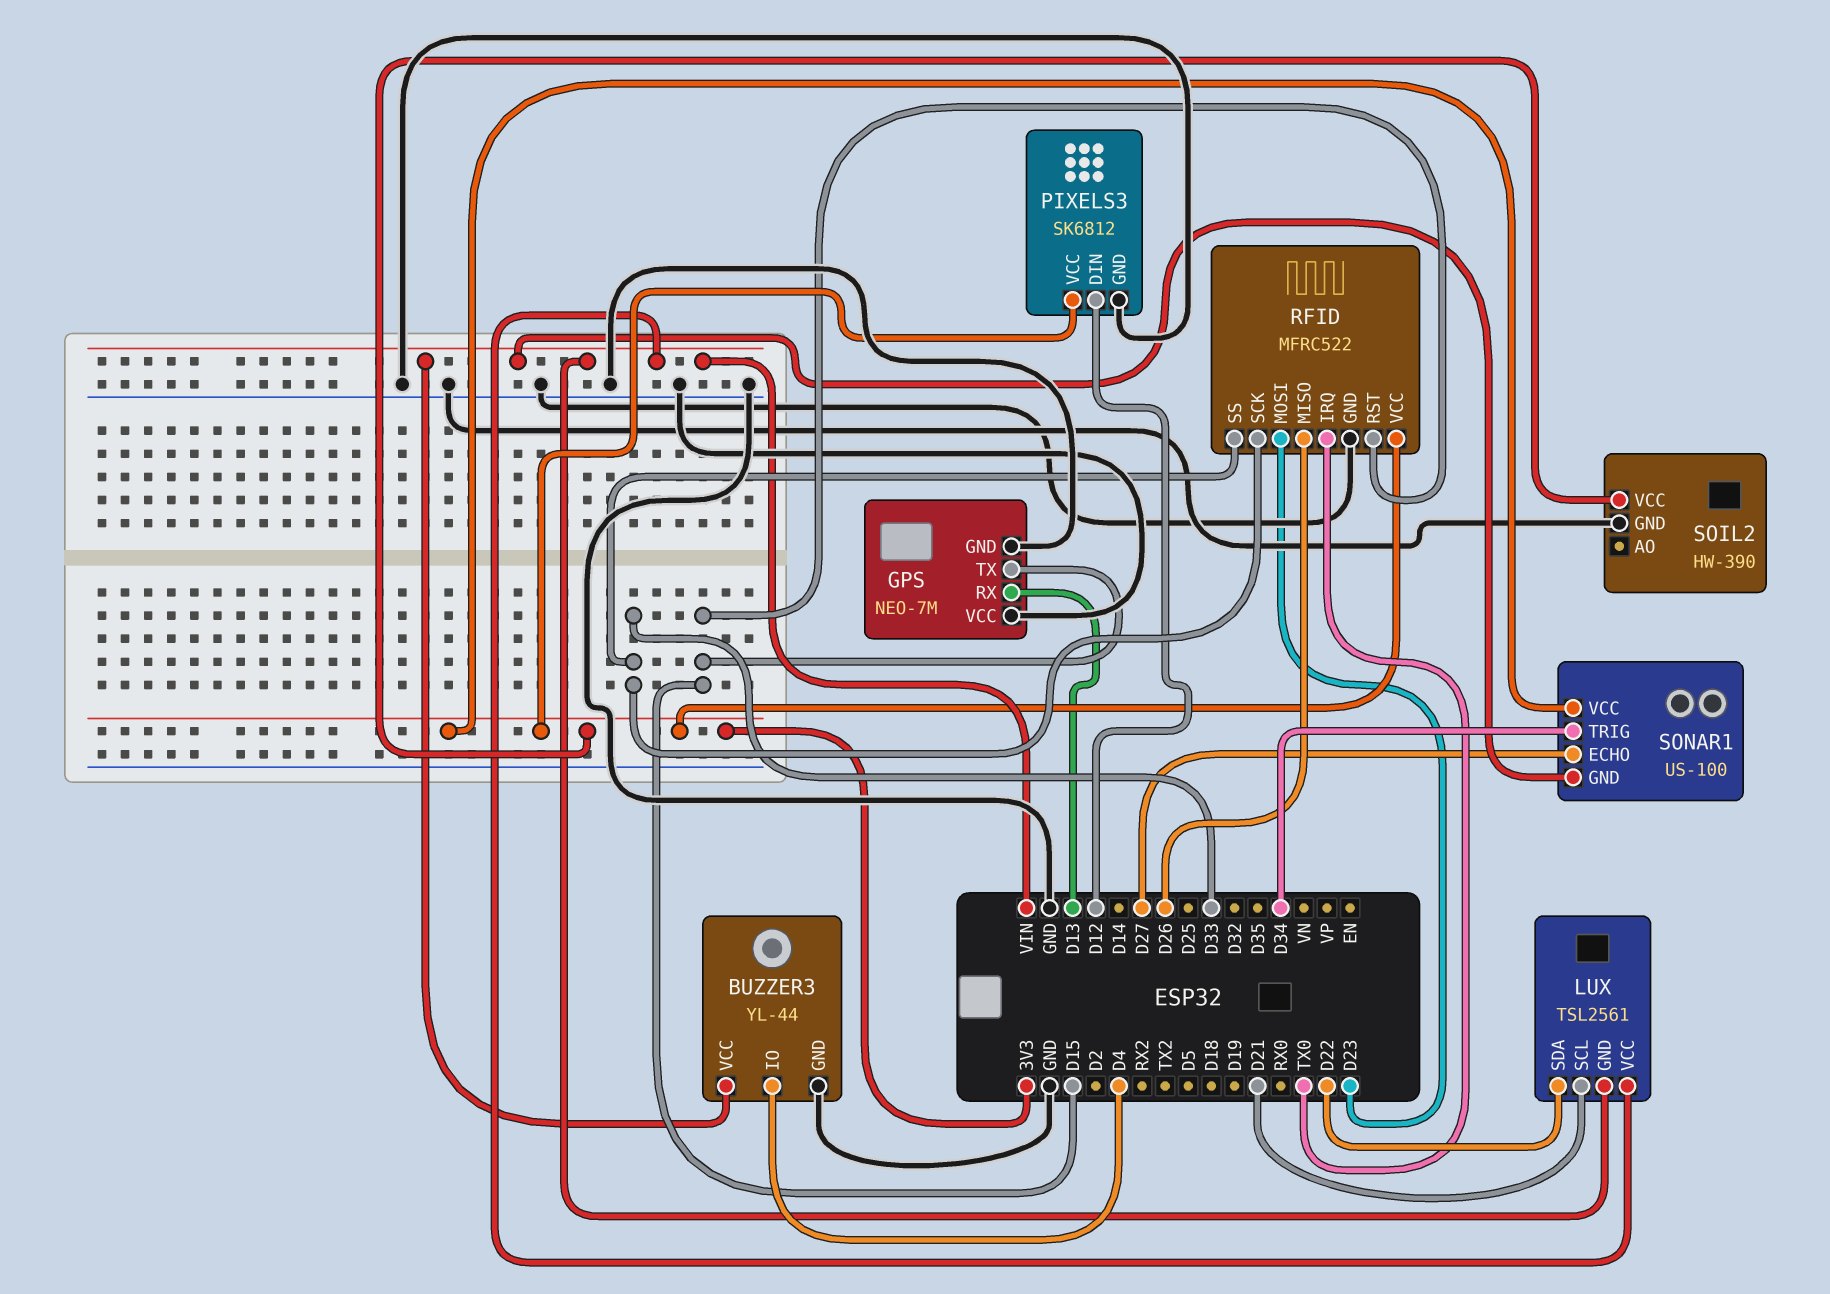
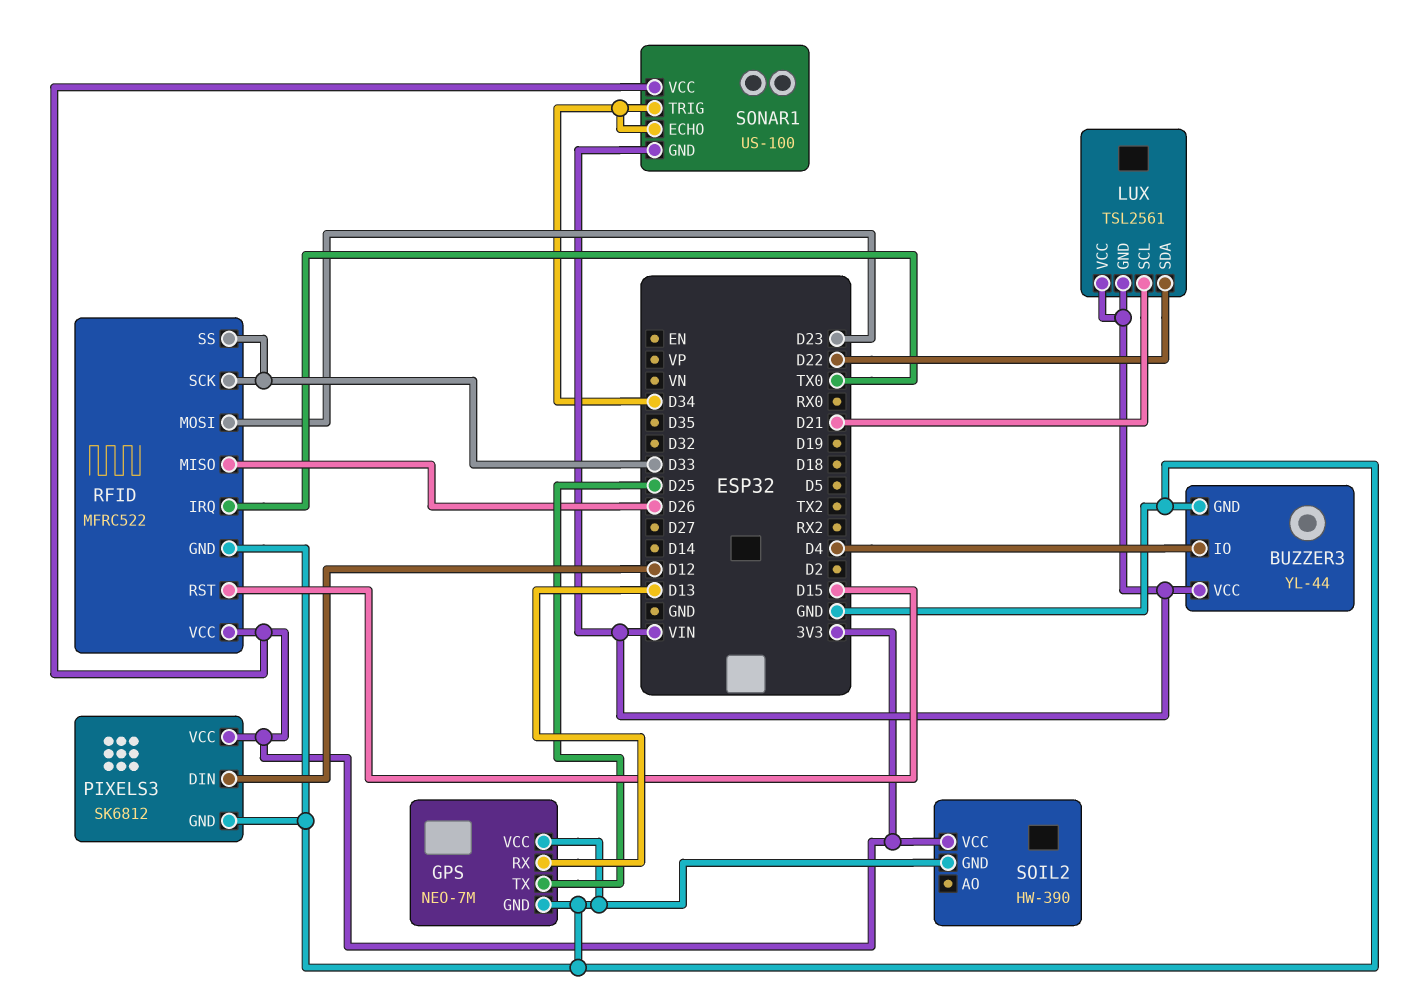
GPS pin TX: D15 -> D25
SONAR1 pin ECHO: D27 -> D34

